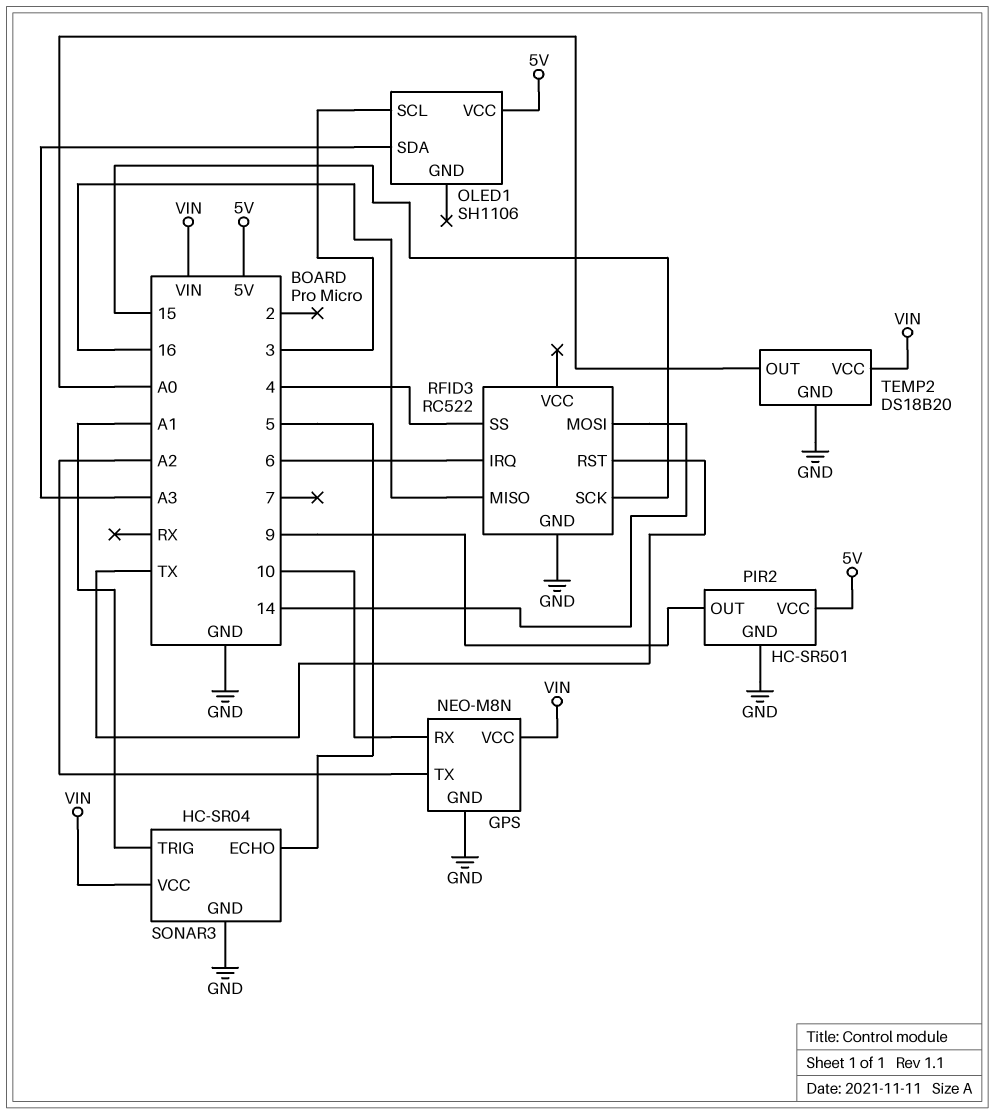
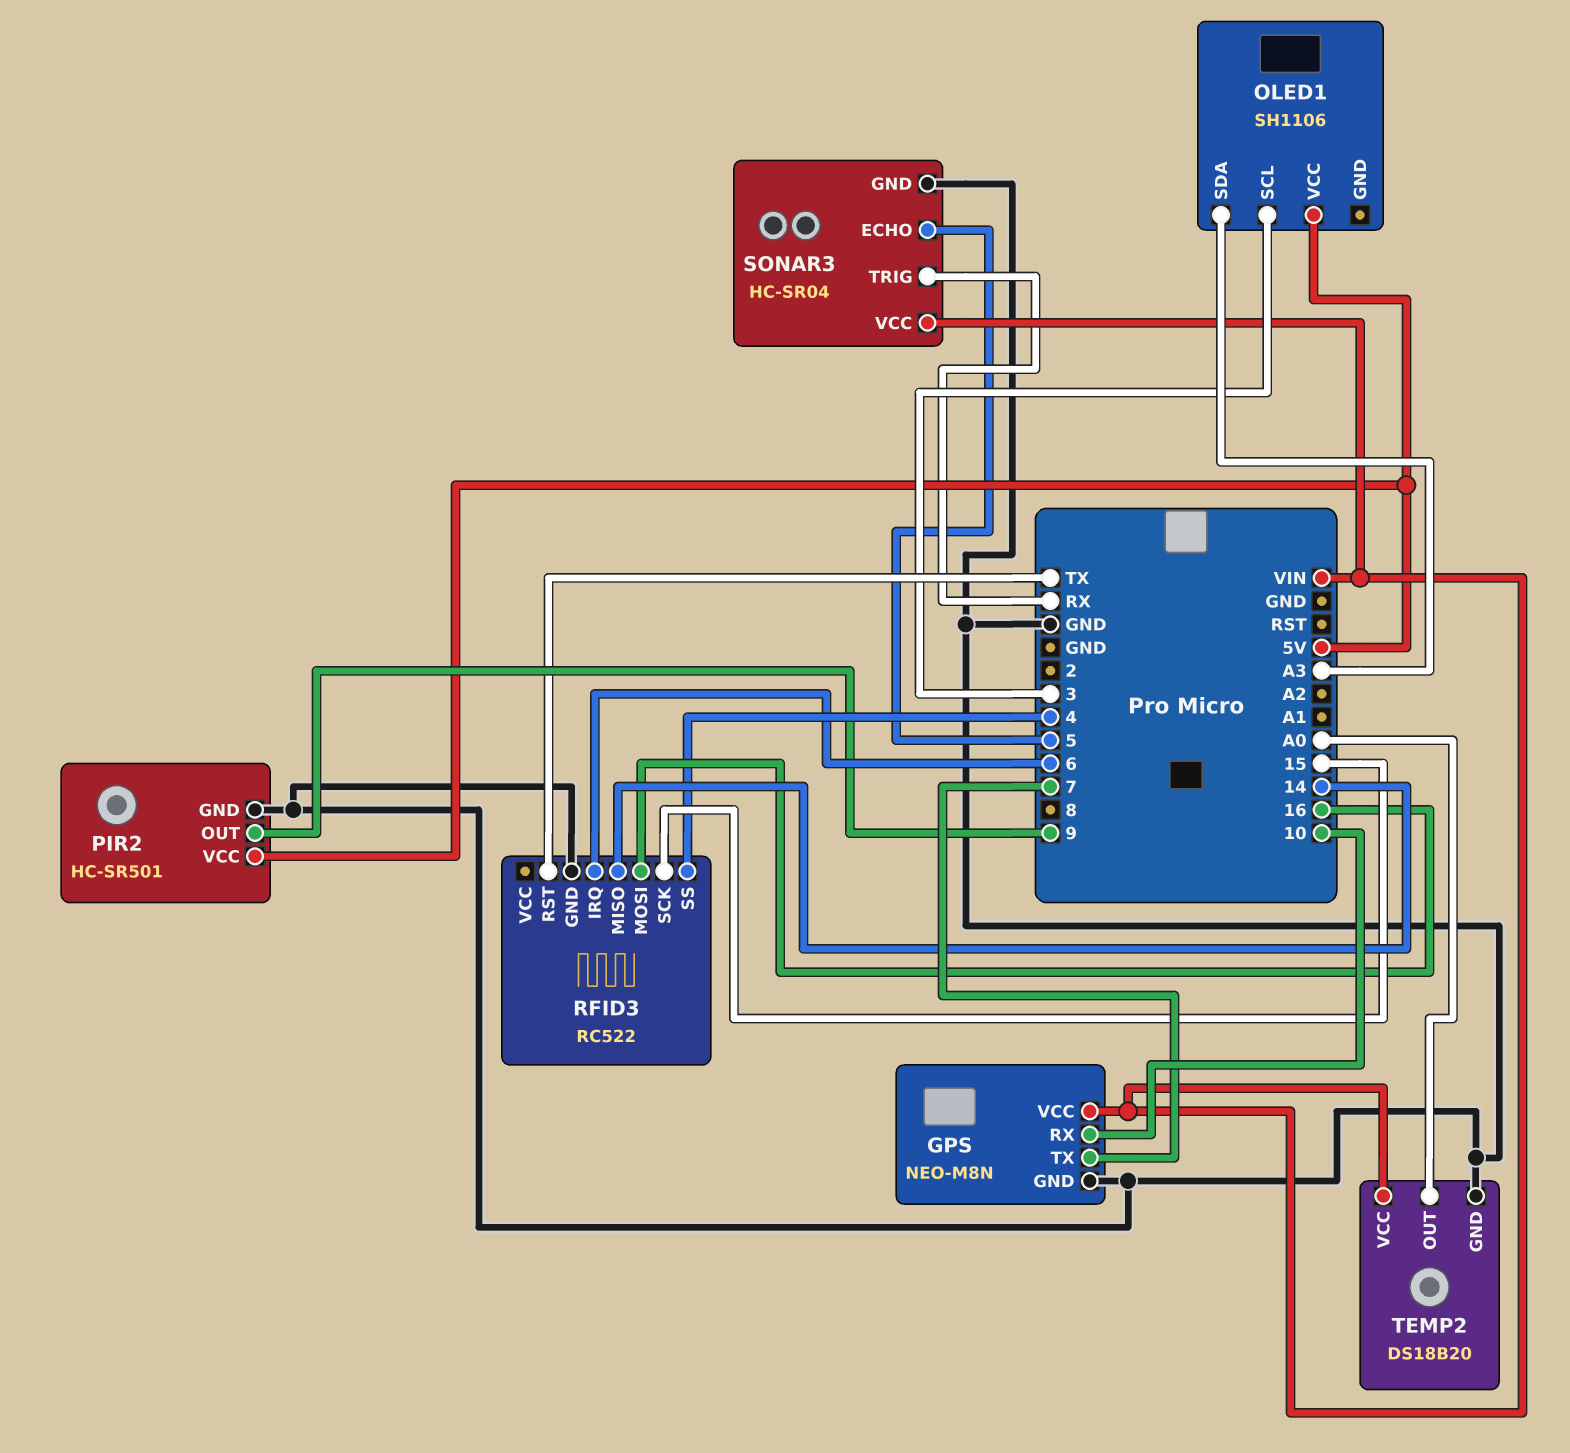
GPS pin TX: A2 -> 7
RFID3 pin MISO: 16 -> 14
RFID3 pin MOSI: 14 -> 16
SONAR3 pin TRIG: A1 -> RX

